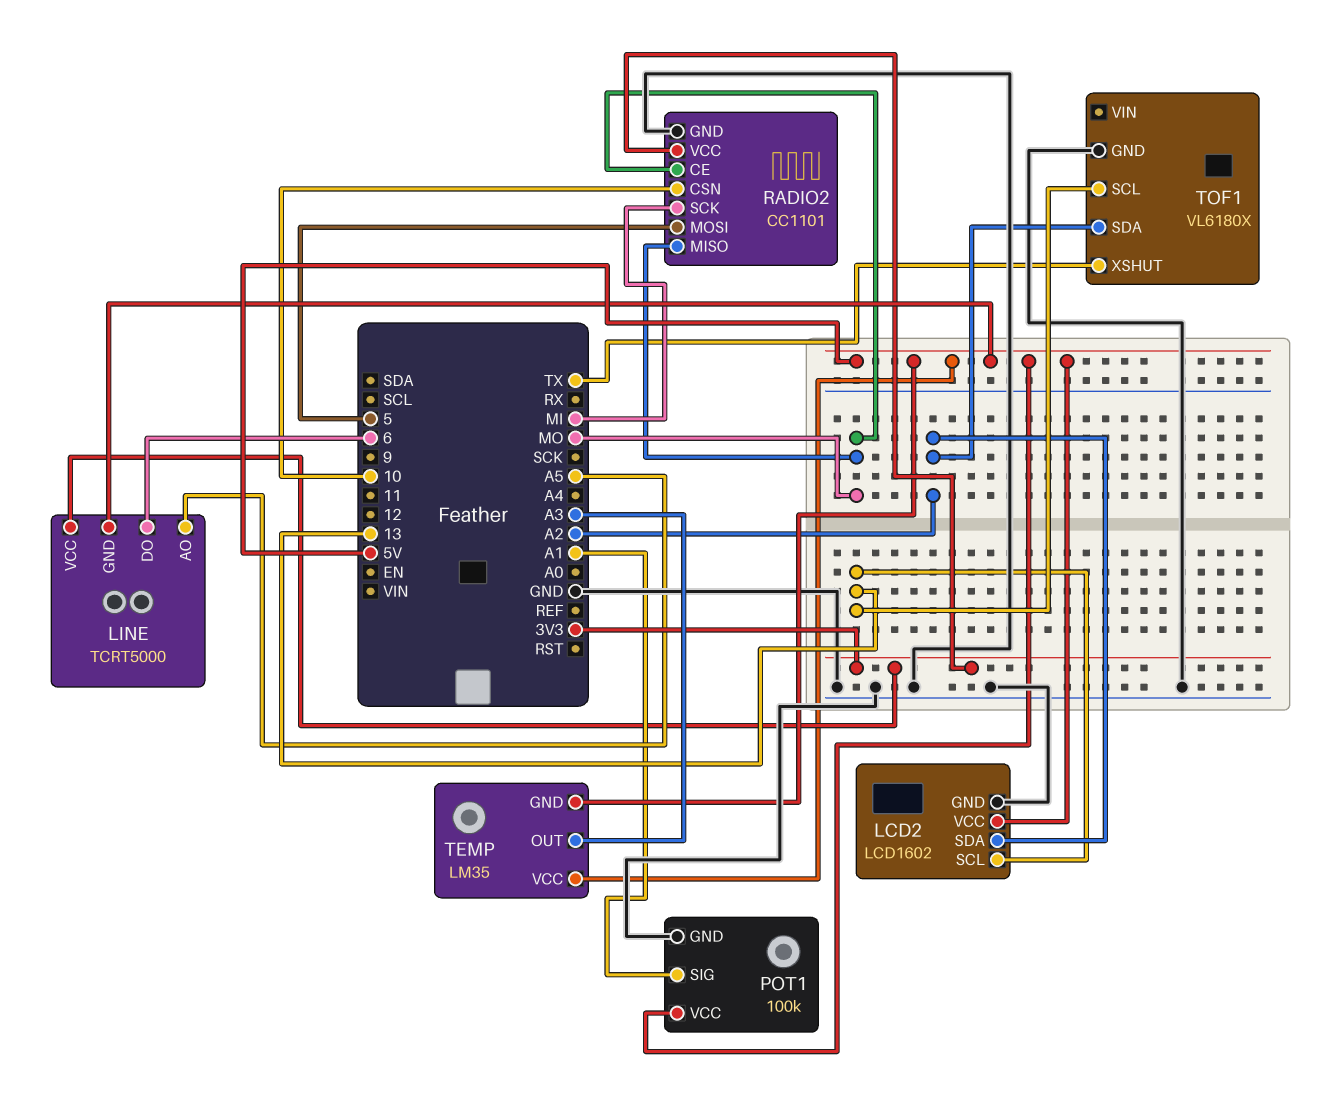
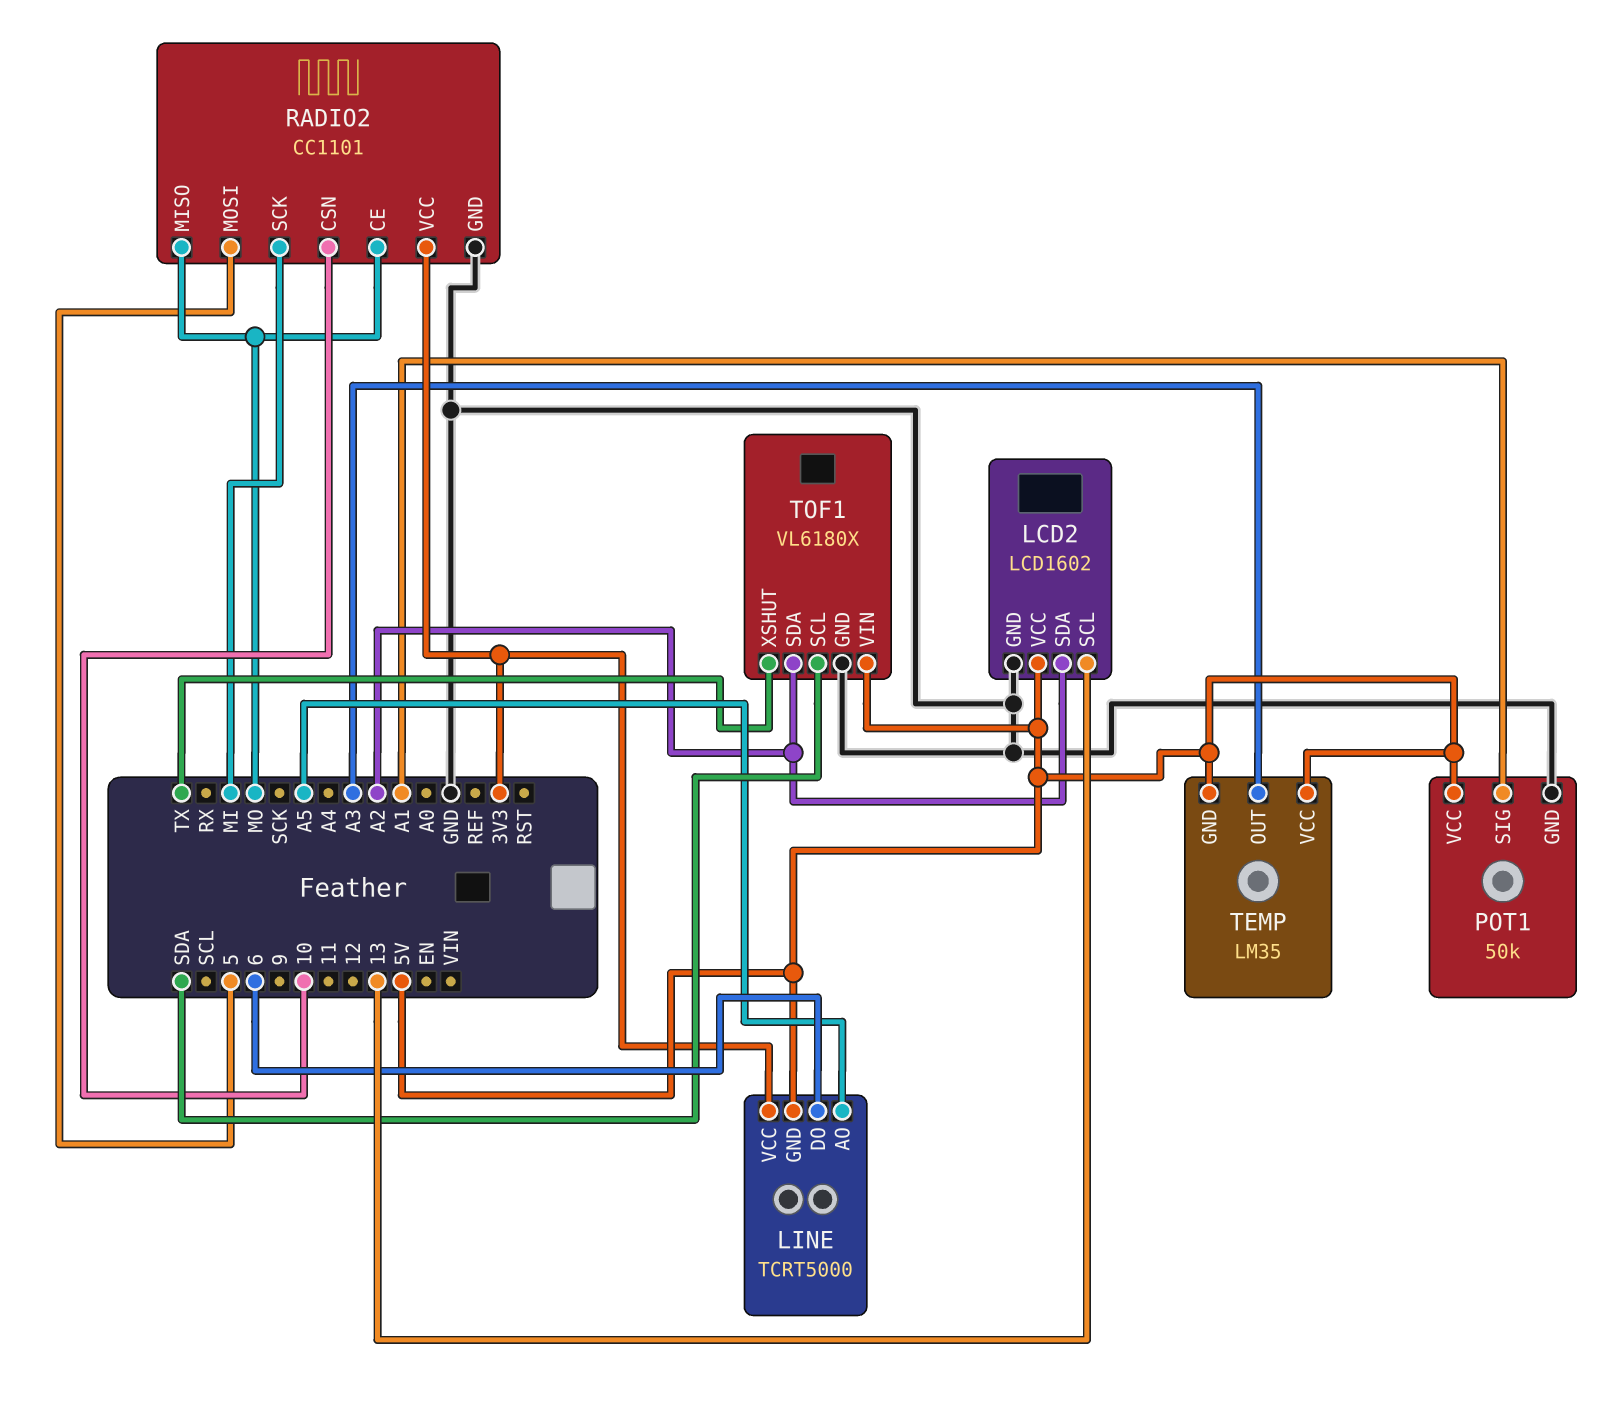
POT1: 100k -> 50k
TOF1 pin SCL: 13 -> SDA
TOF1 pin VIN: none -> 5V

